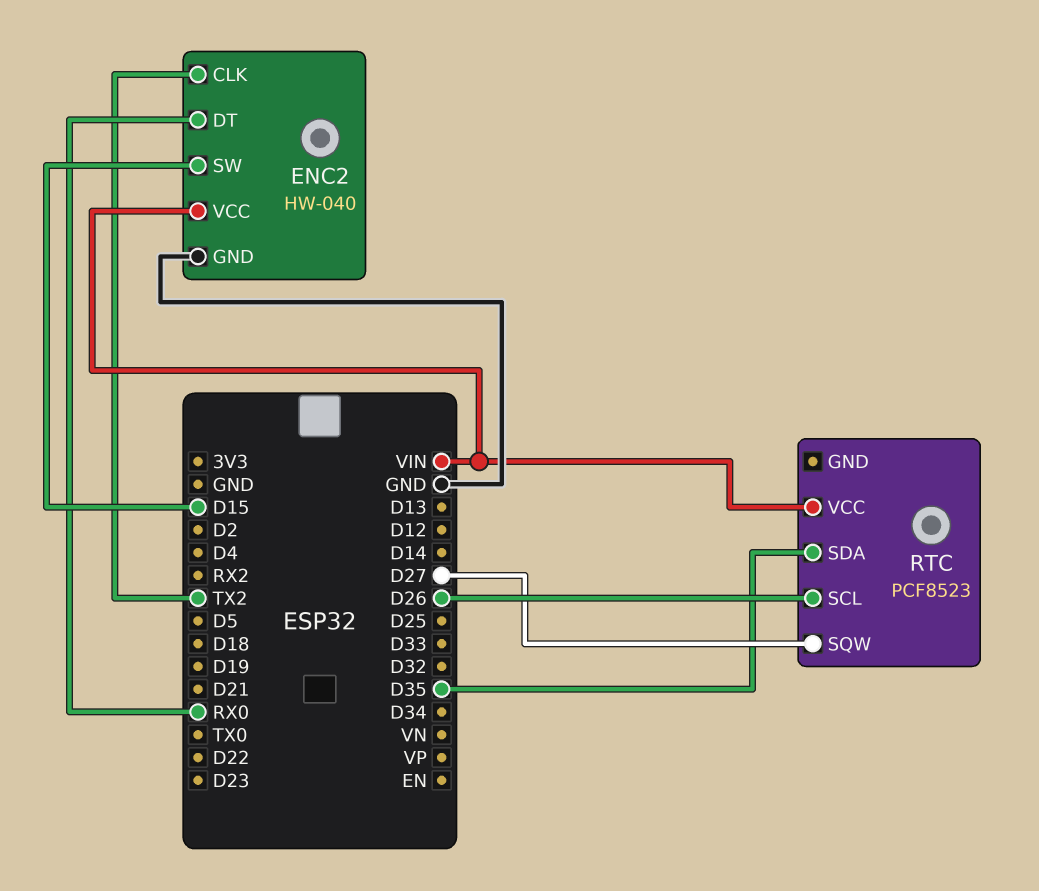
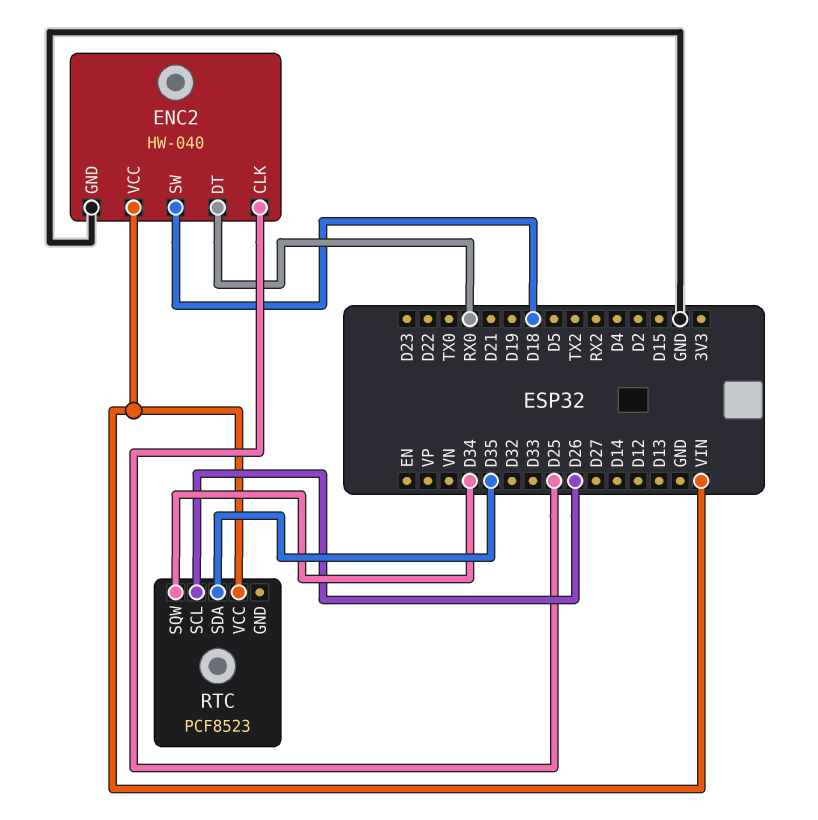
ENC2 pin CLK: TX2 -> D25
ENC2 pin SW: D15 -> D18
RTC pin SQW: D27 -> D34

